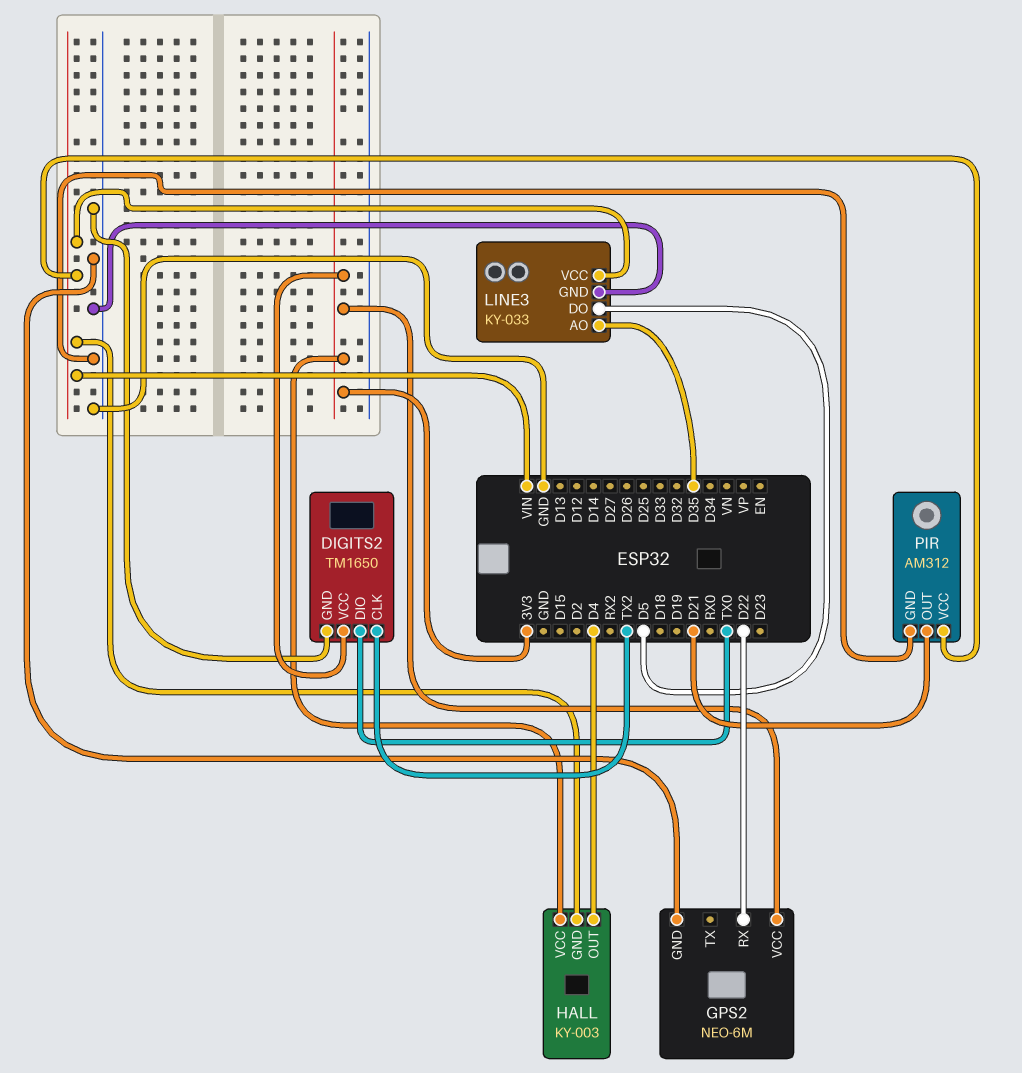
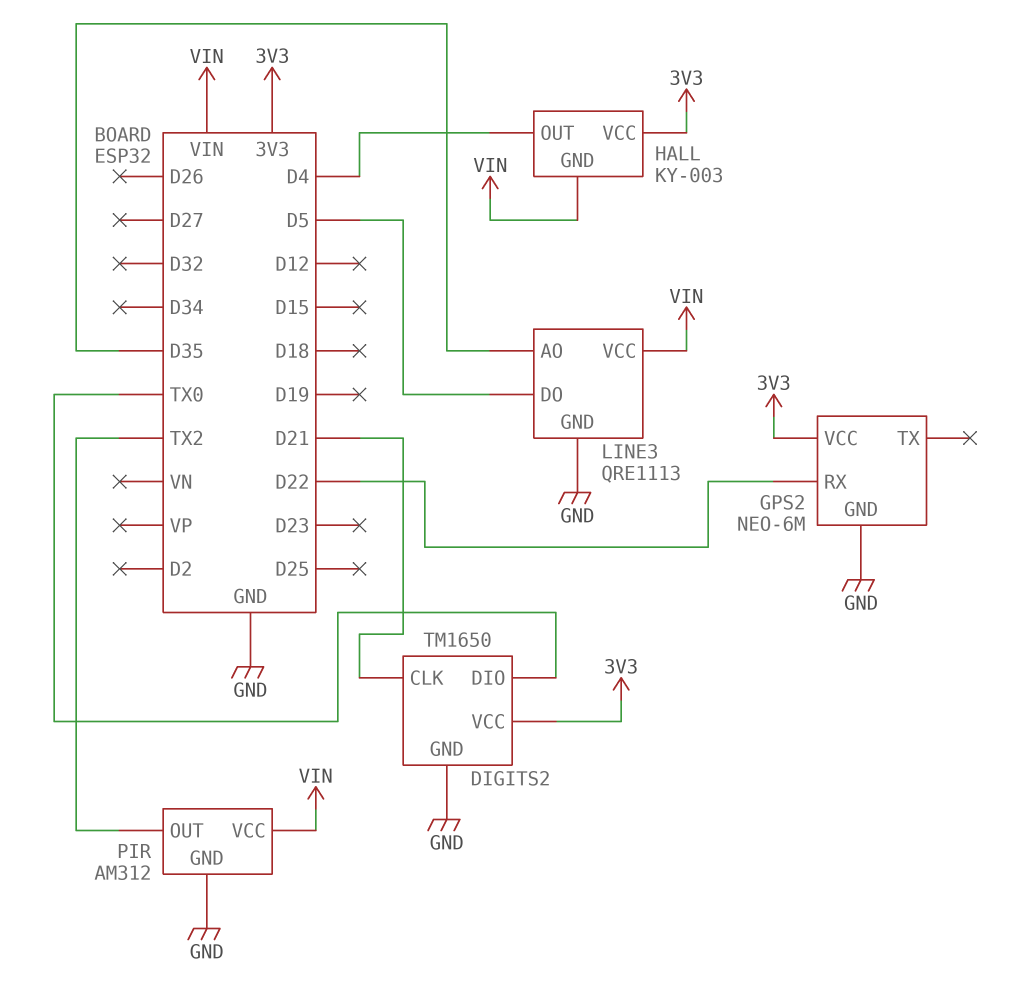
DIGITS2 pin CLK: TX2 -> D21
LINE3: KY-033 -> QRE1113
PIR pin OUT: D21 -> TX2

